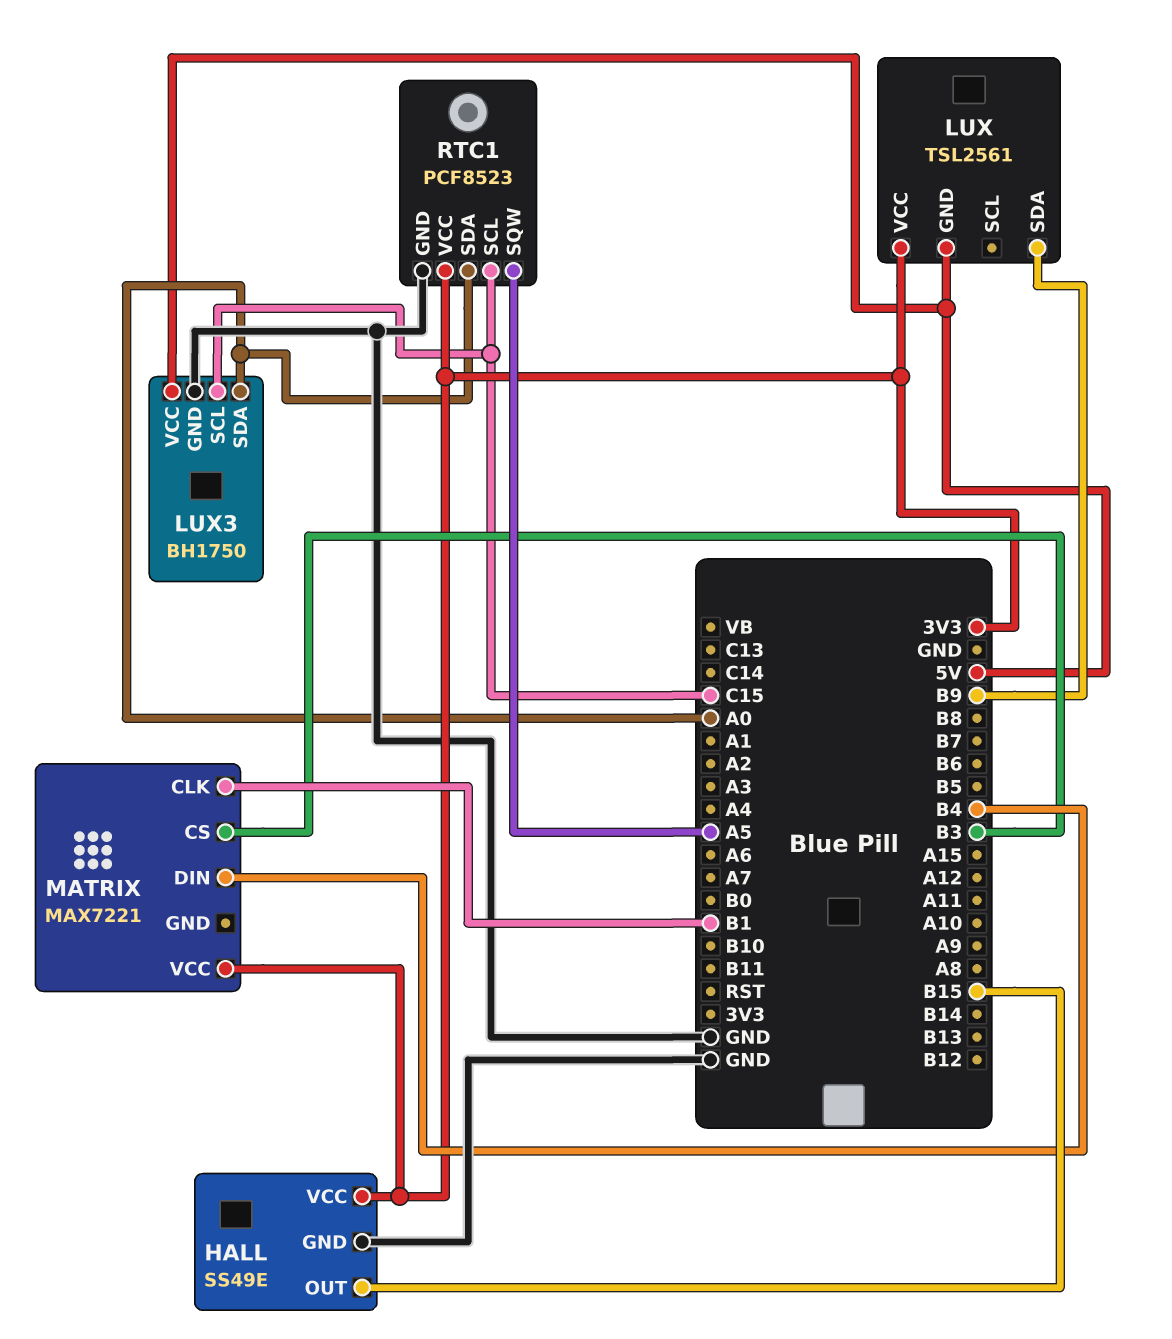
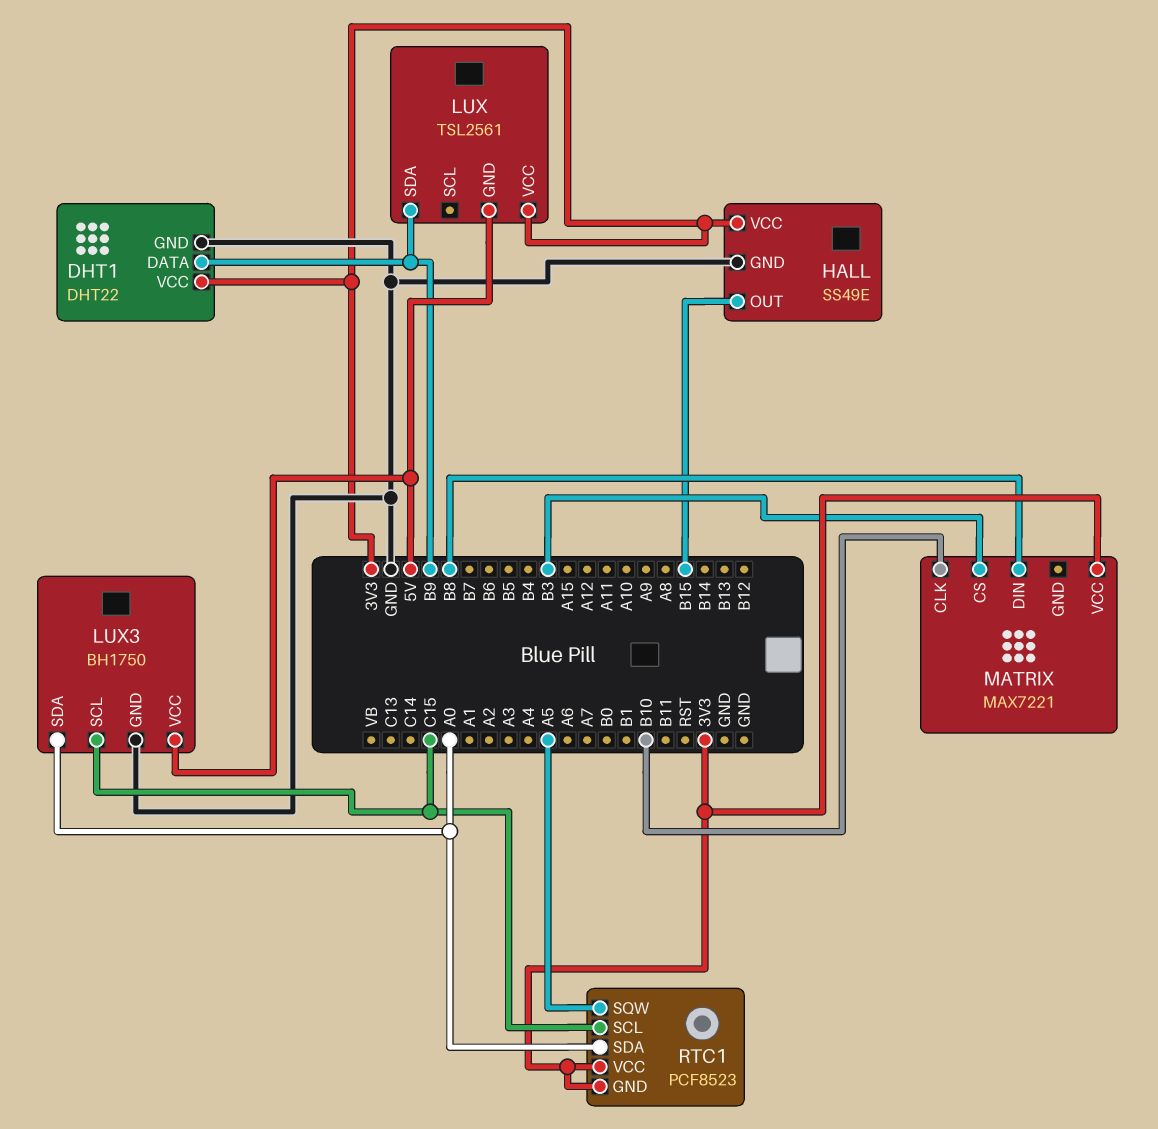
DHT1: none -> DHT22
DHT1 pin DATA: none -> B9
DHT1 pin GND: none -> GND
DHT1 pin VCC: none -> 3V3
MATRIX pin CLK: B1 -> B10
MATRIX pin DIN: B4 -> B8
RTC1 pin GND: GND -> 3V3

